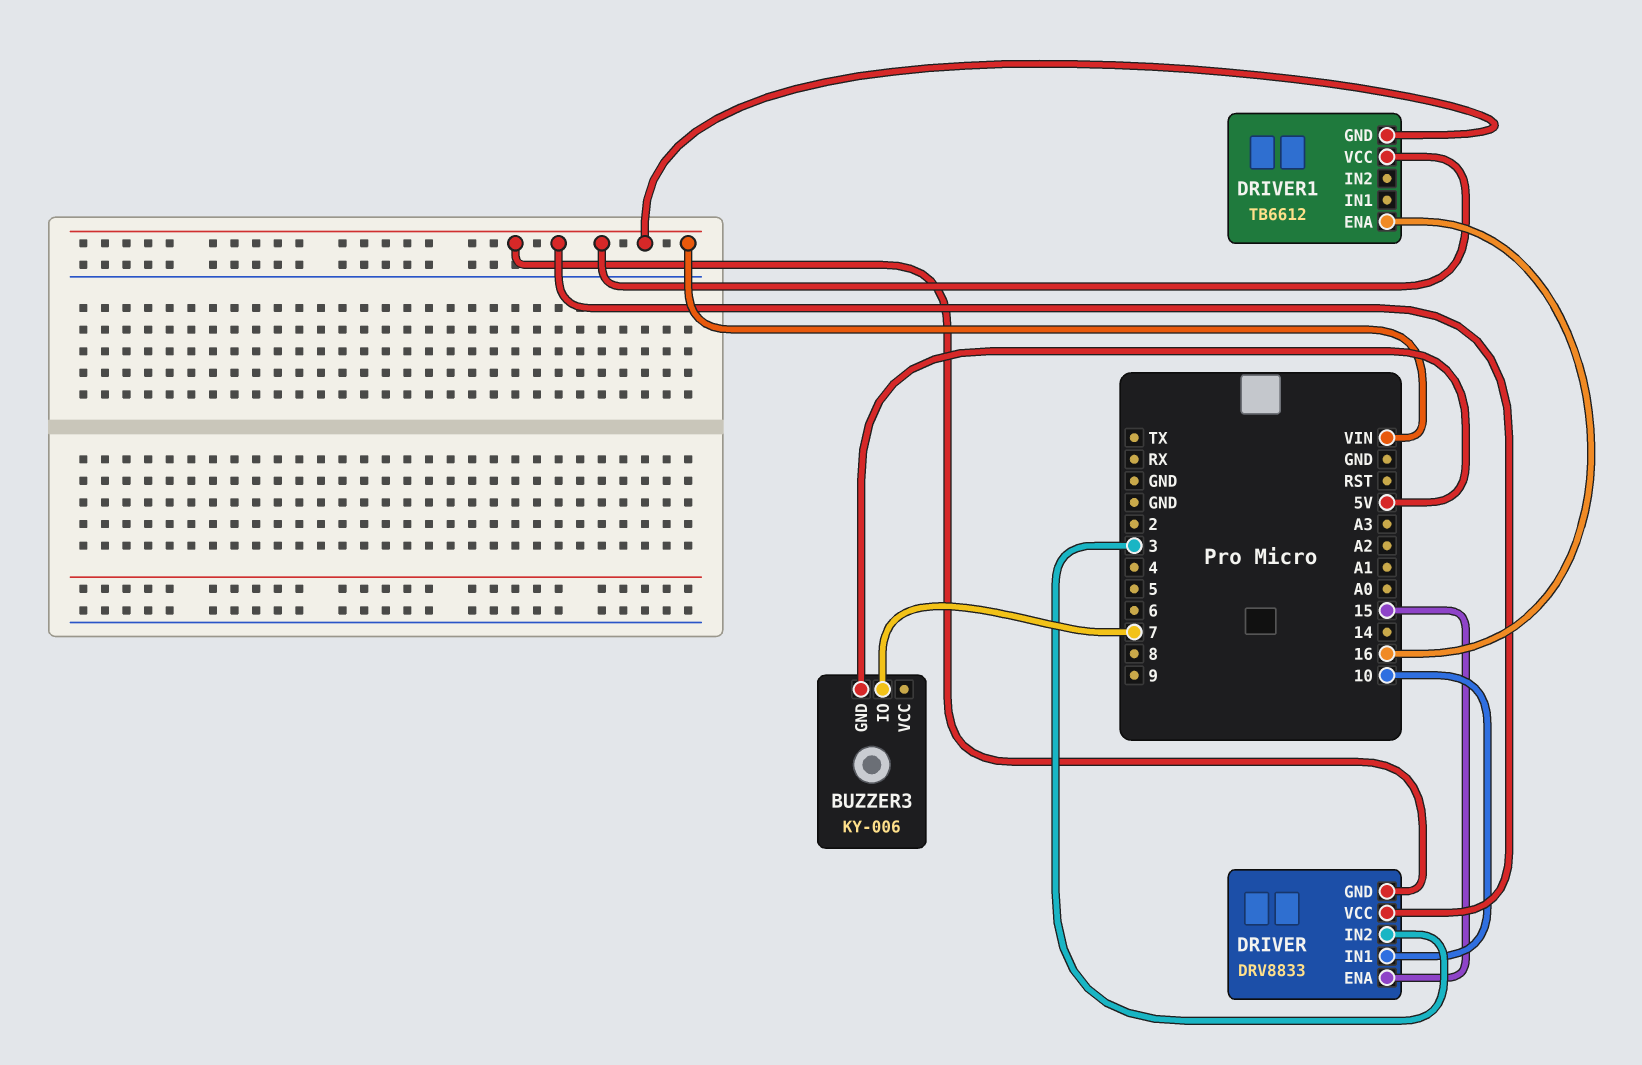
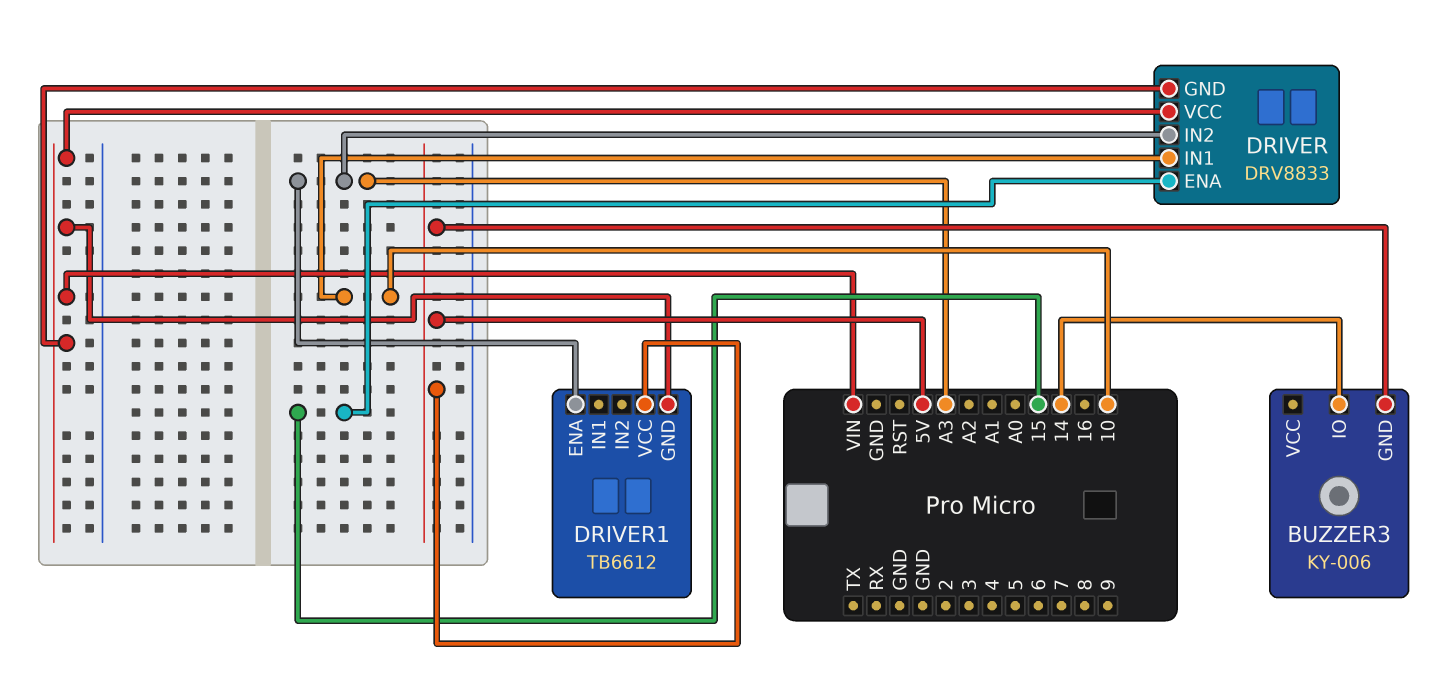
BUZZER3 pin IO: 7 -> 14
DRIVER pin IN2: 3 -> A3
DRIVER1 pin ENA: 16 -> A3
DRIVER1 pin VCC: VIN -> 5V

